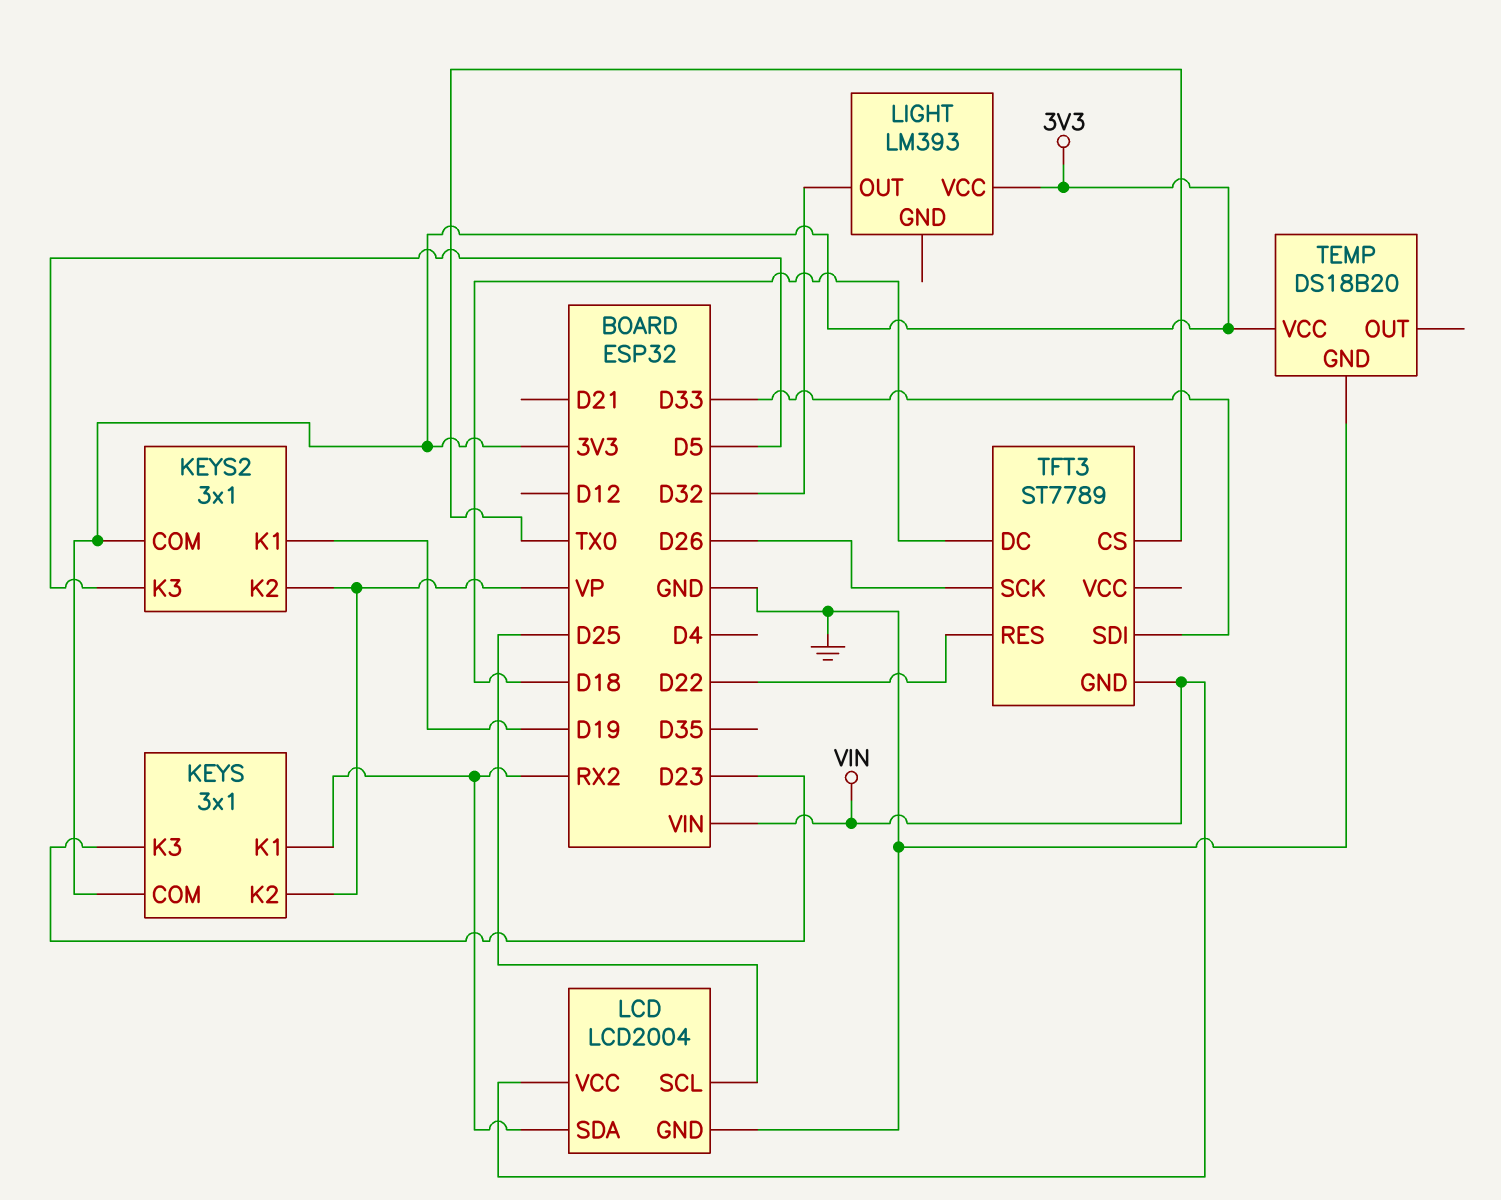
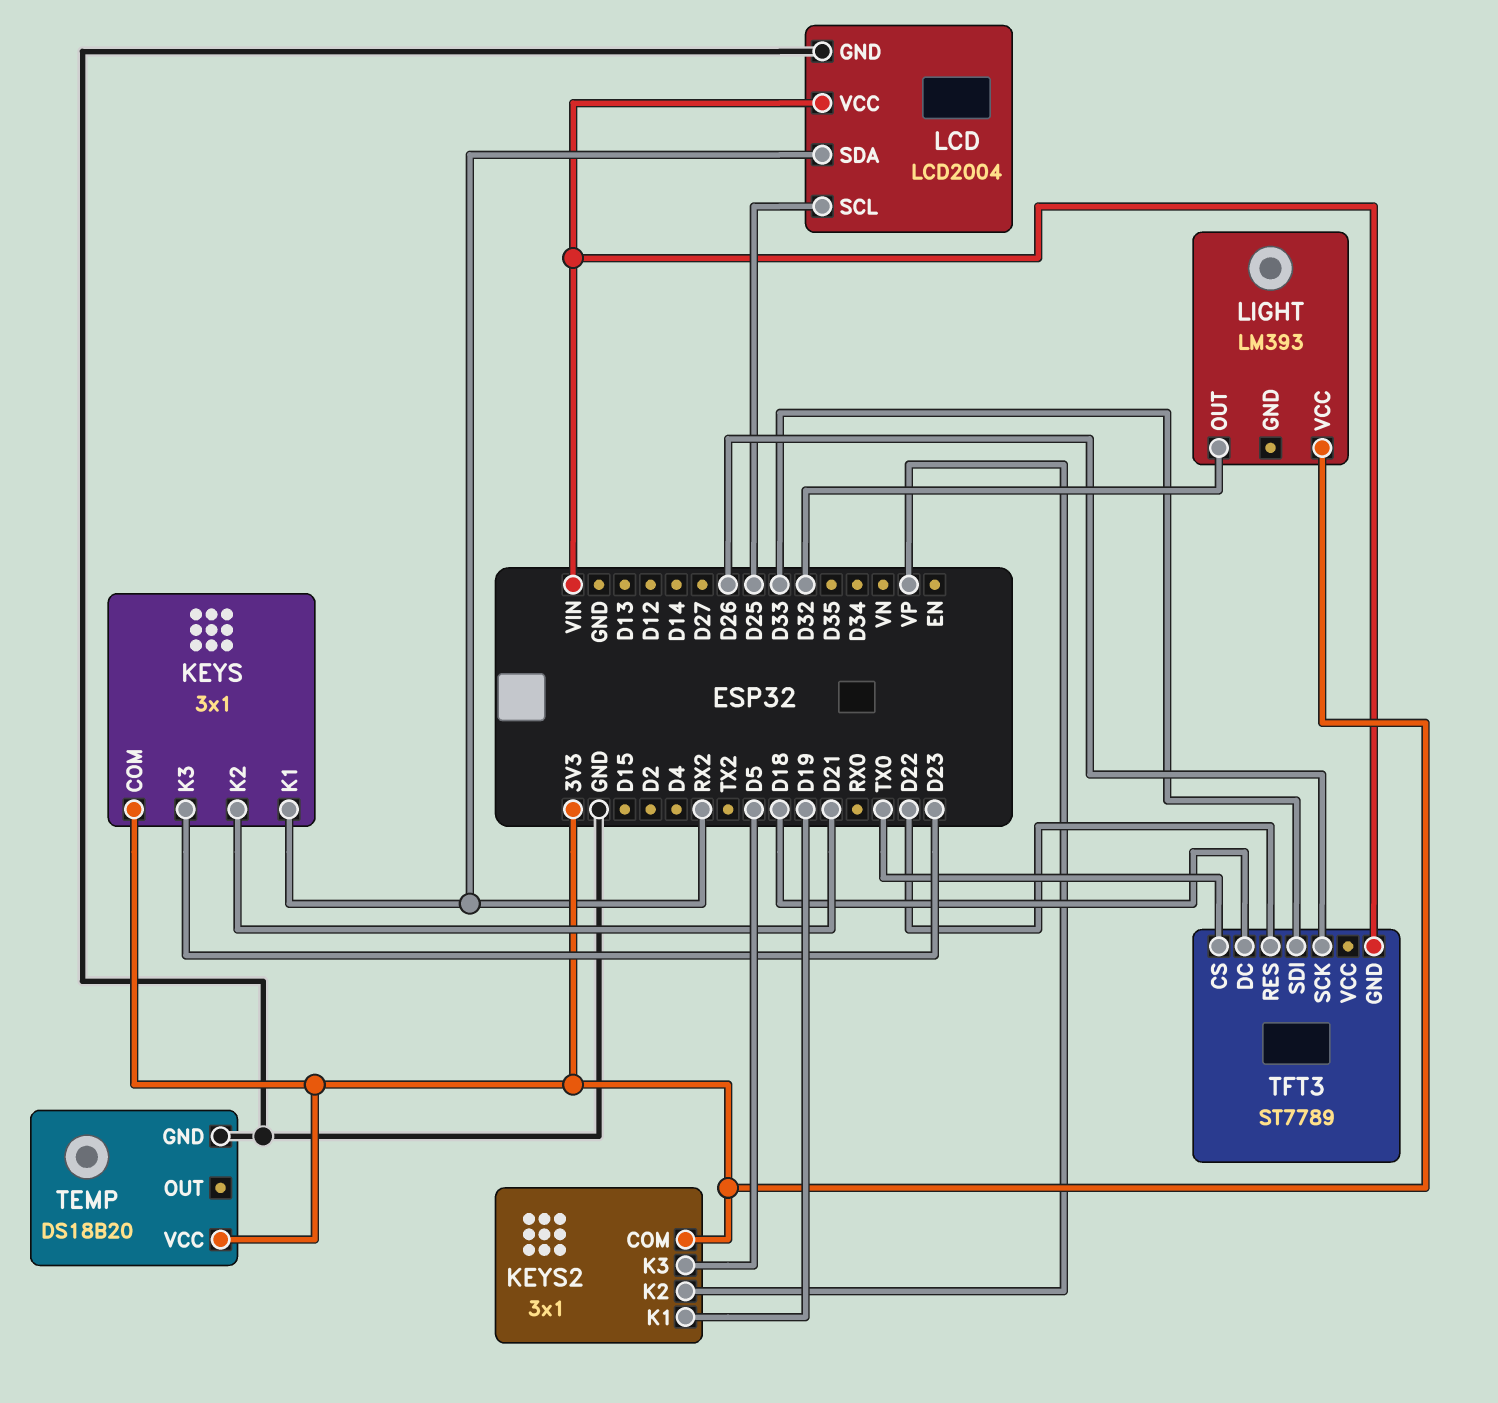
KEYS pin K2: VP -> D21

